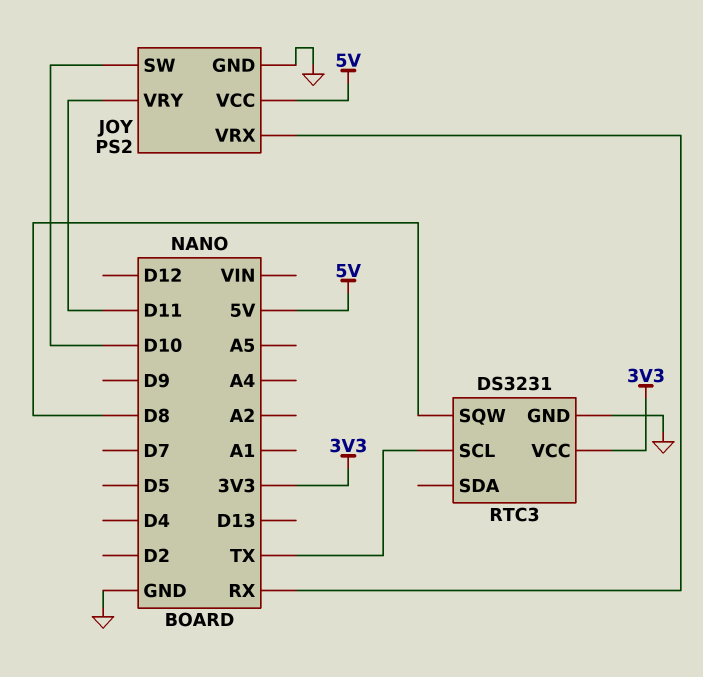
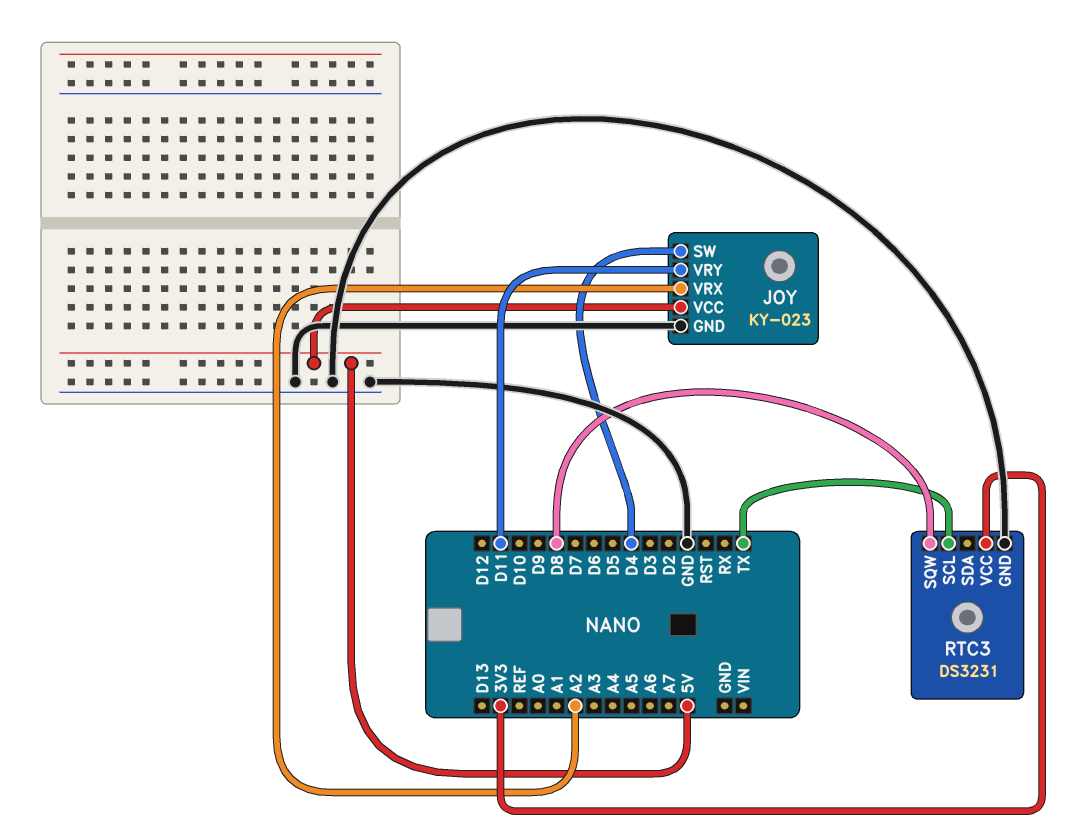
JOY: PS2 -> KY-023
JOY pin SW: D10 -> D4
JOY pin VRX: RX -> A2

